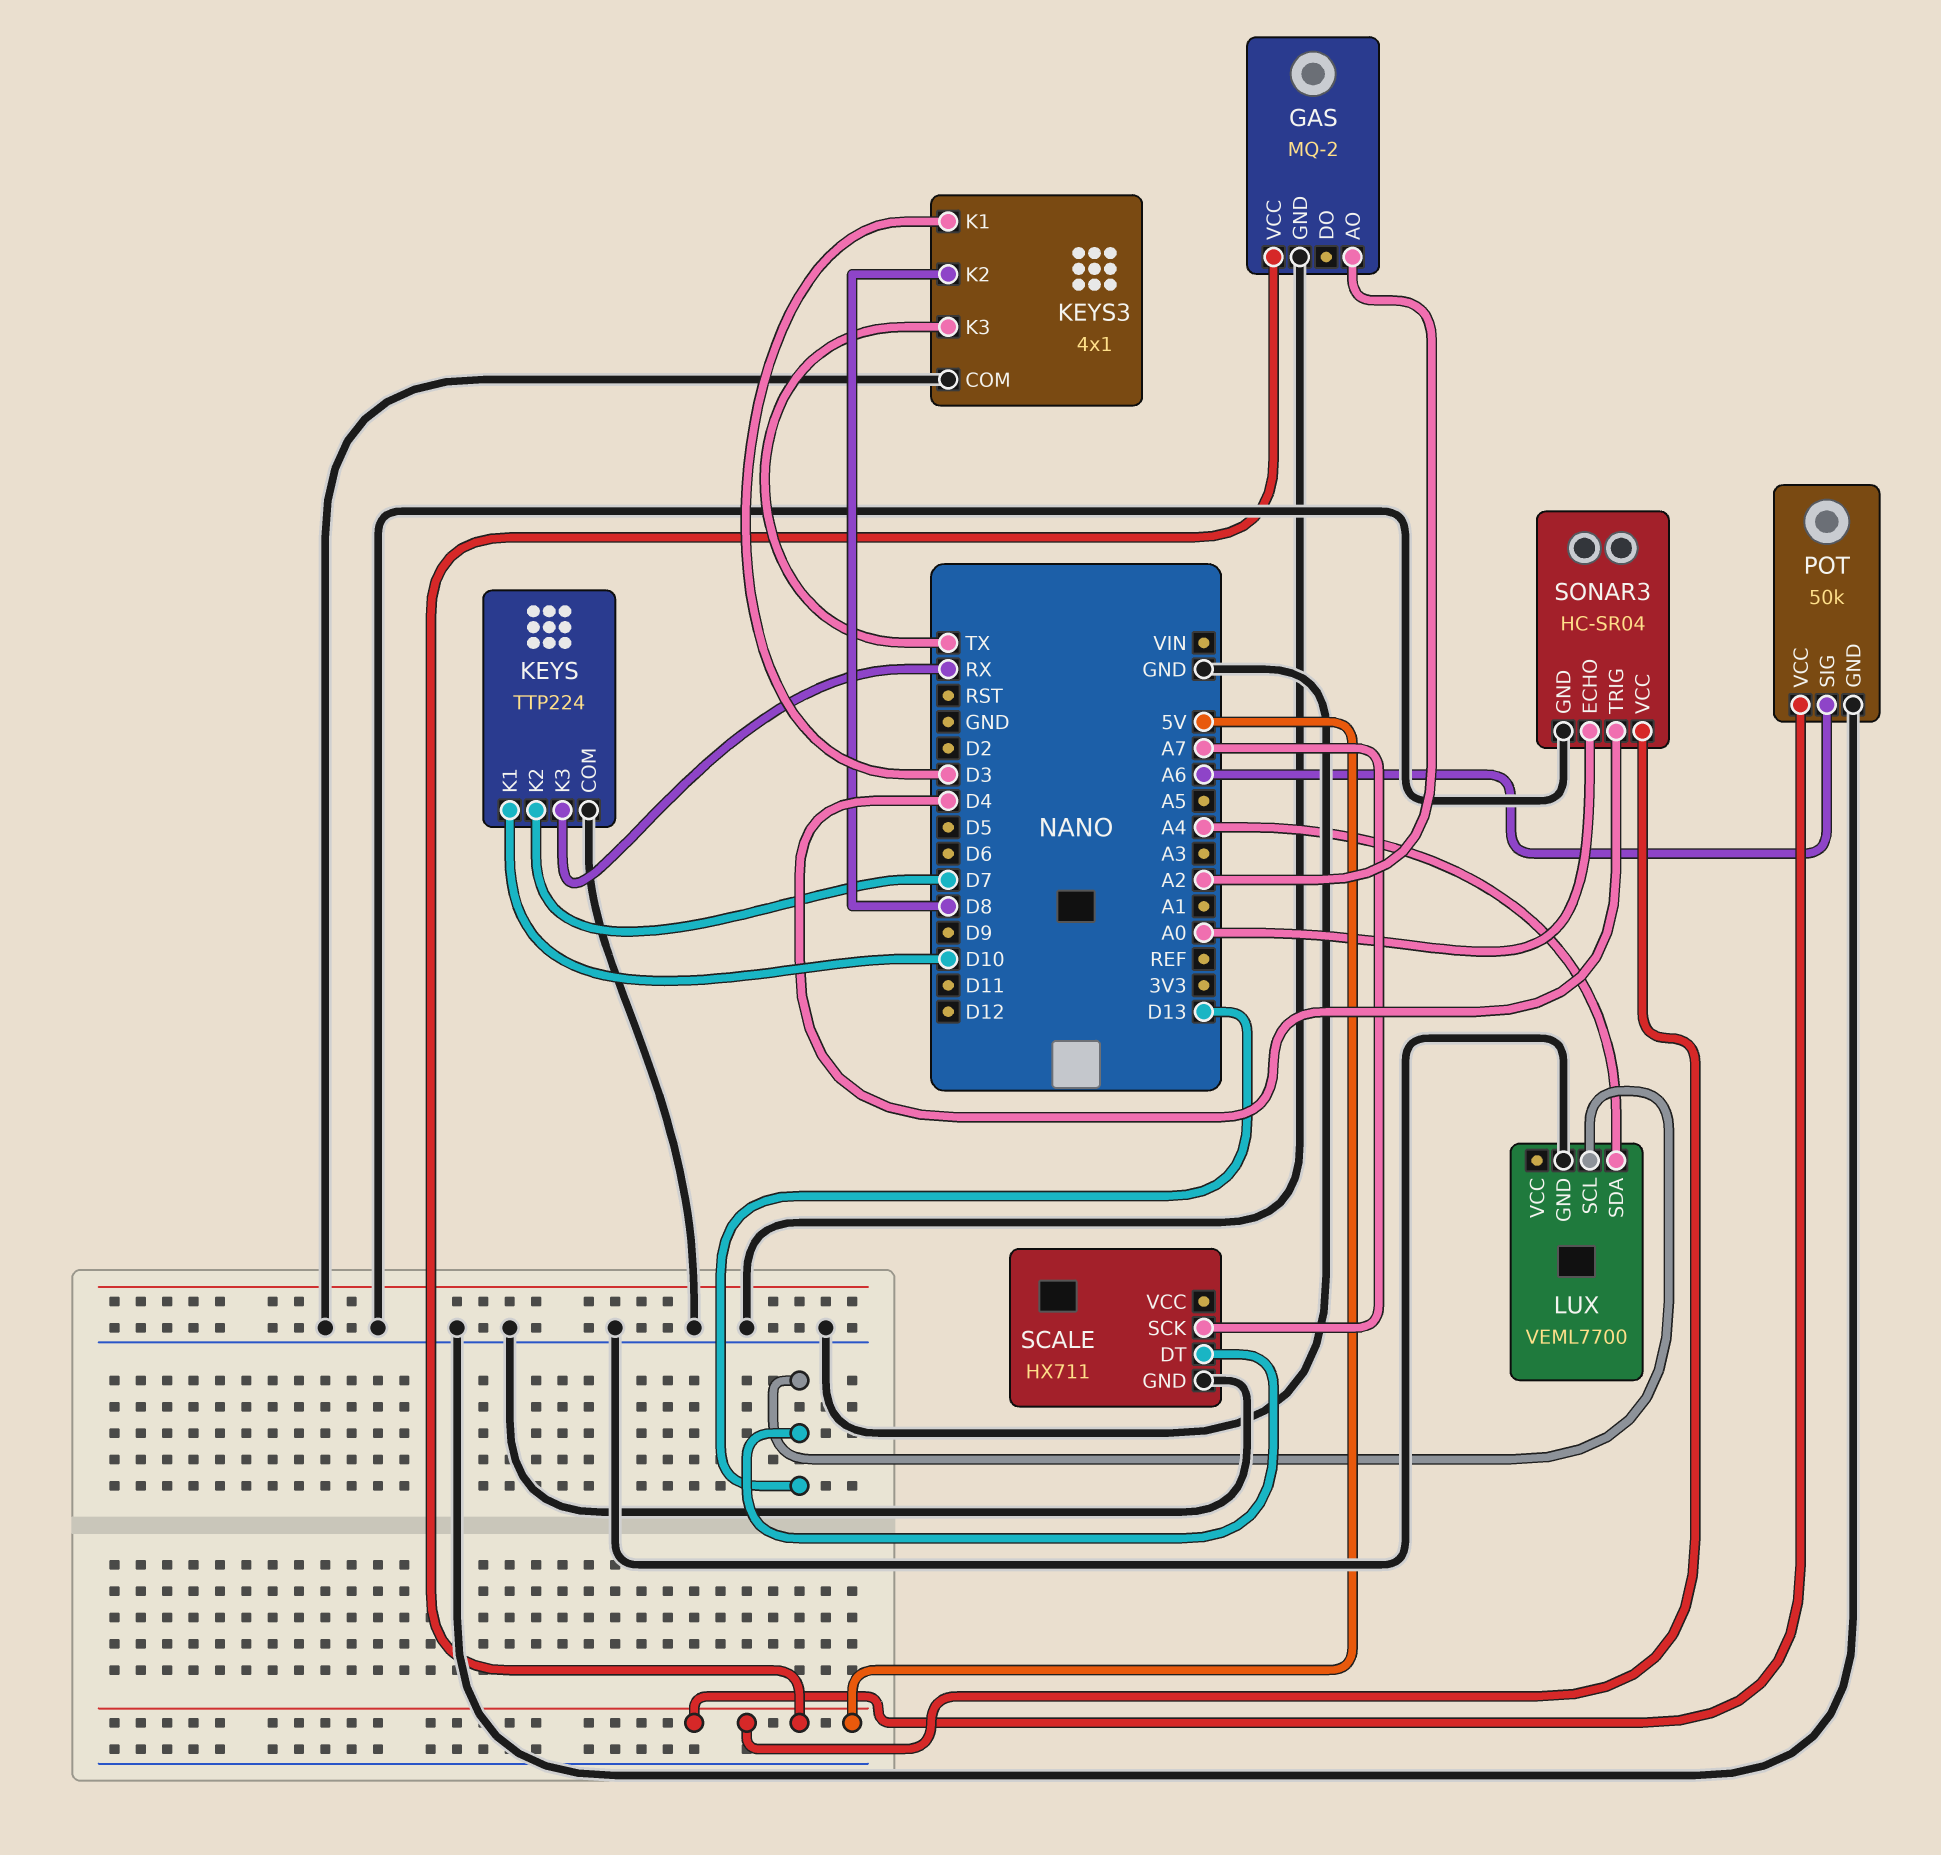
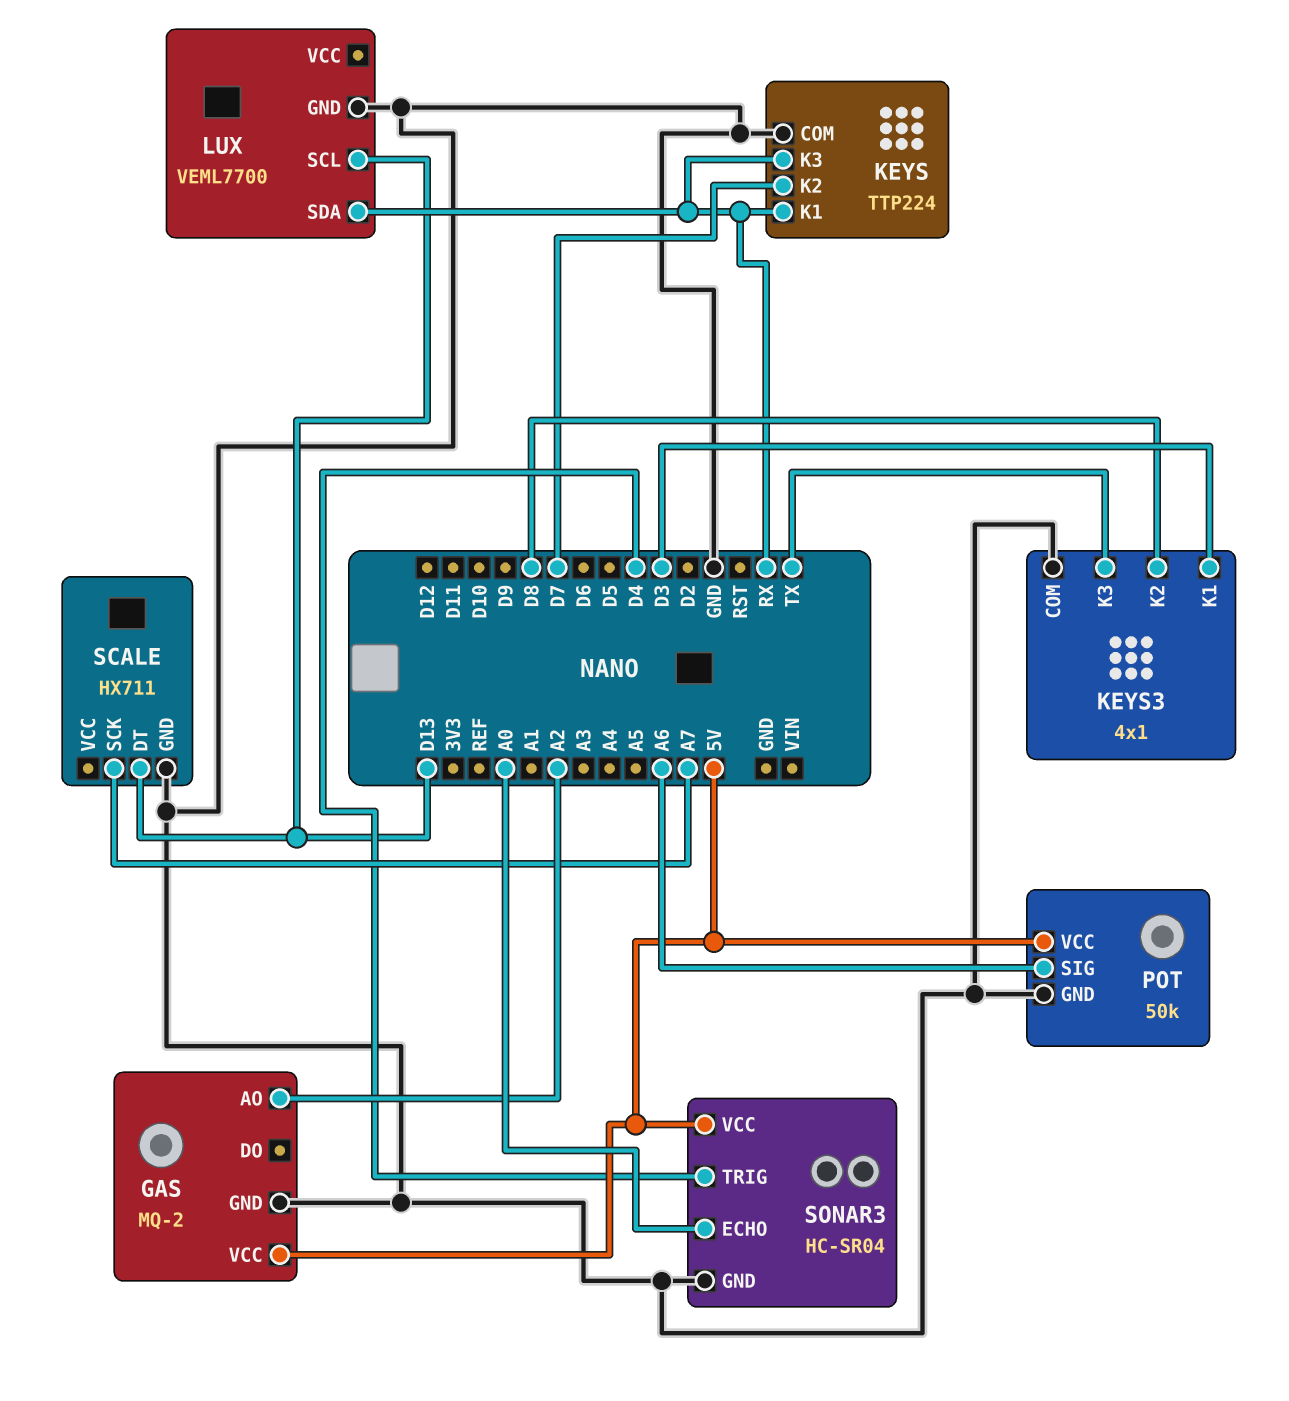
KEYS pin K1: D10 -> RX
LUX pin SDA: A4 -> RX

